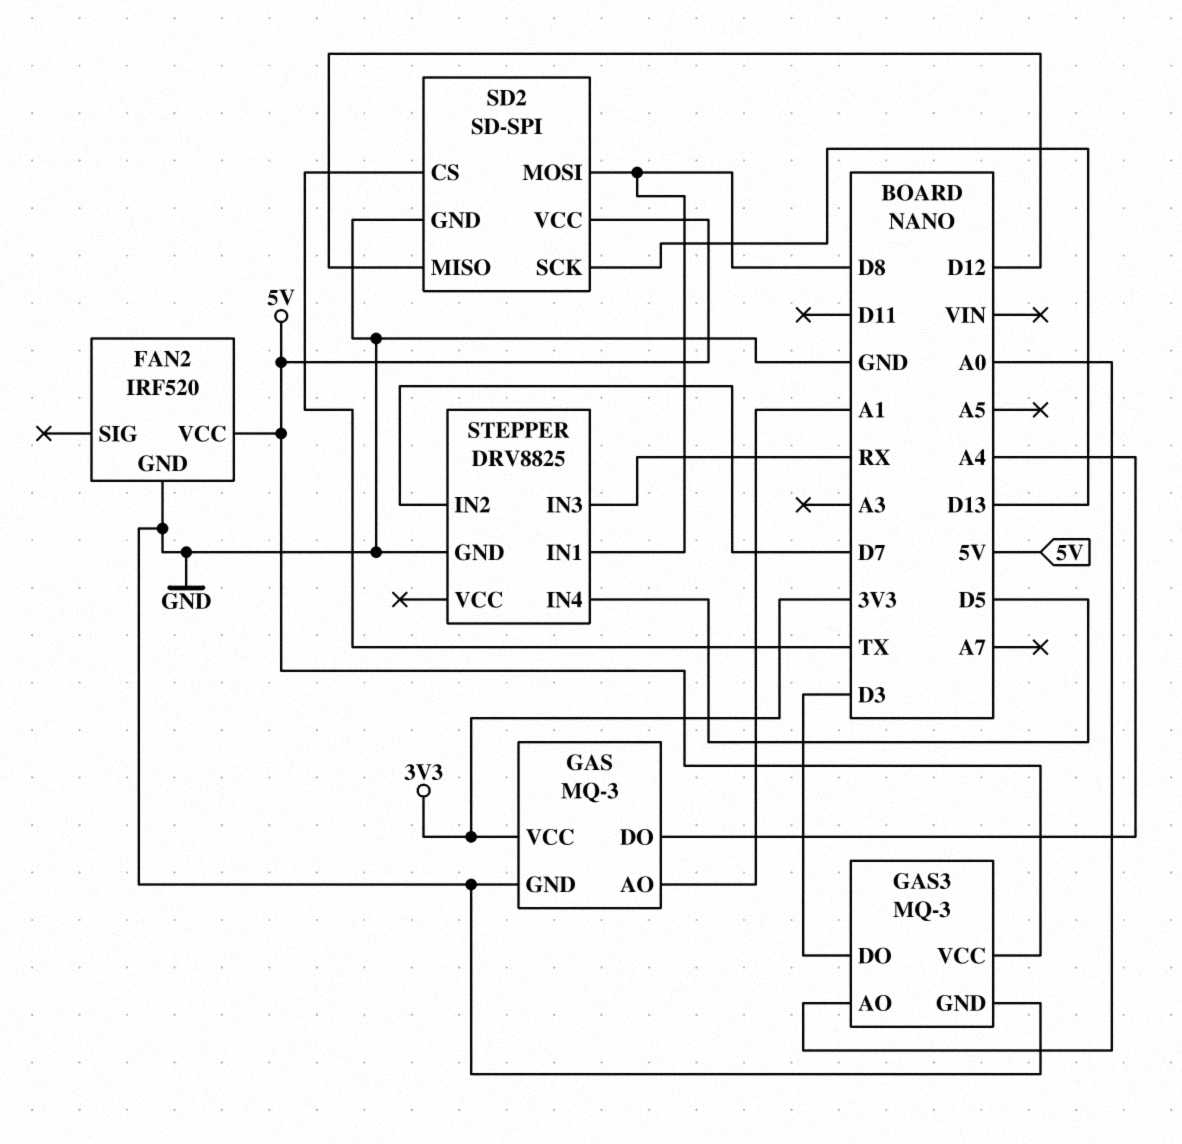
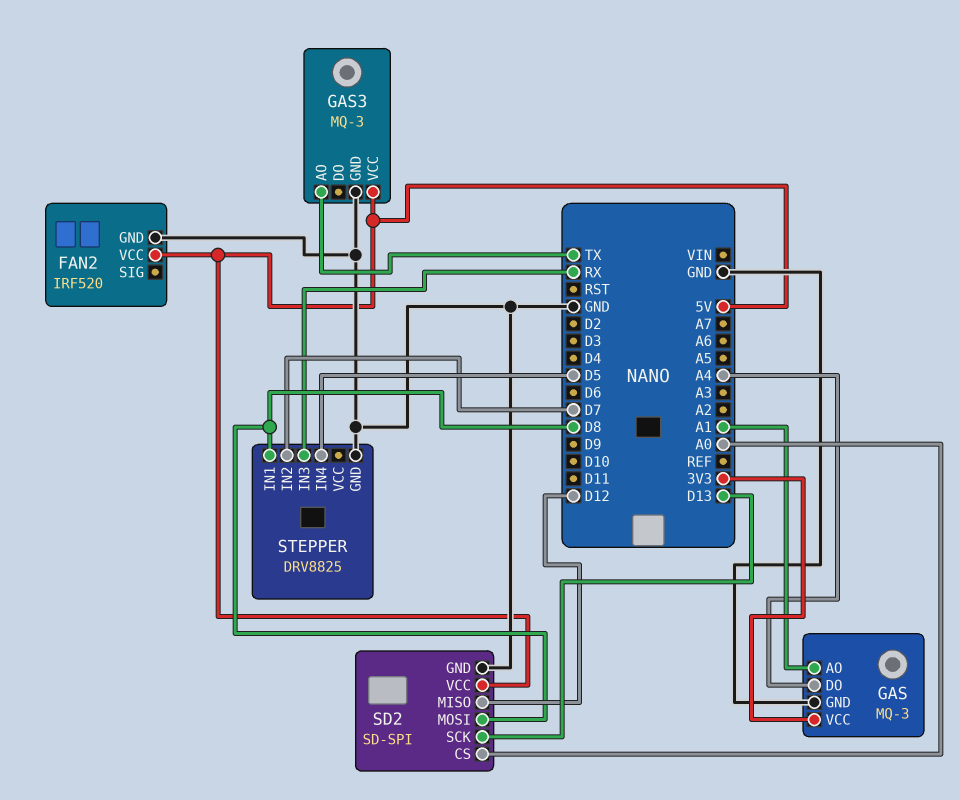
GAS3 pin AO: A0 -> TX
GAS3 pin DO: D3 -> none
SD2 pin CS: TX -> A0

